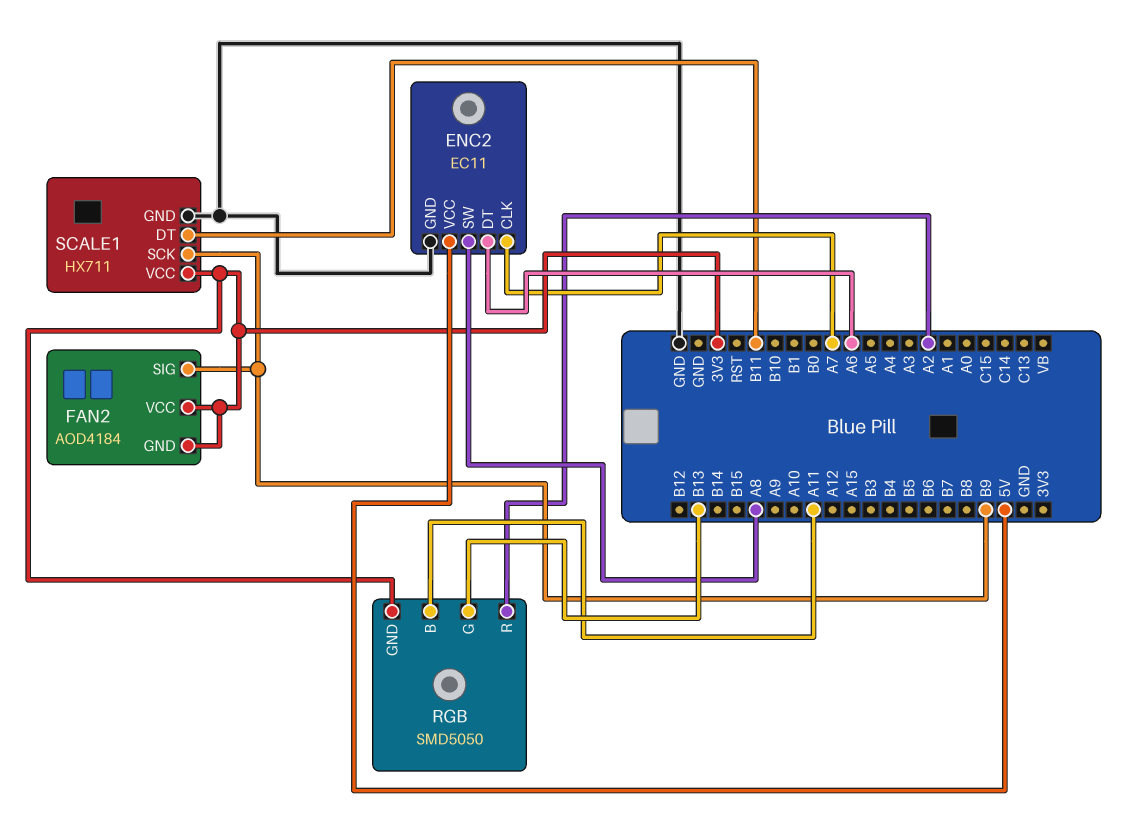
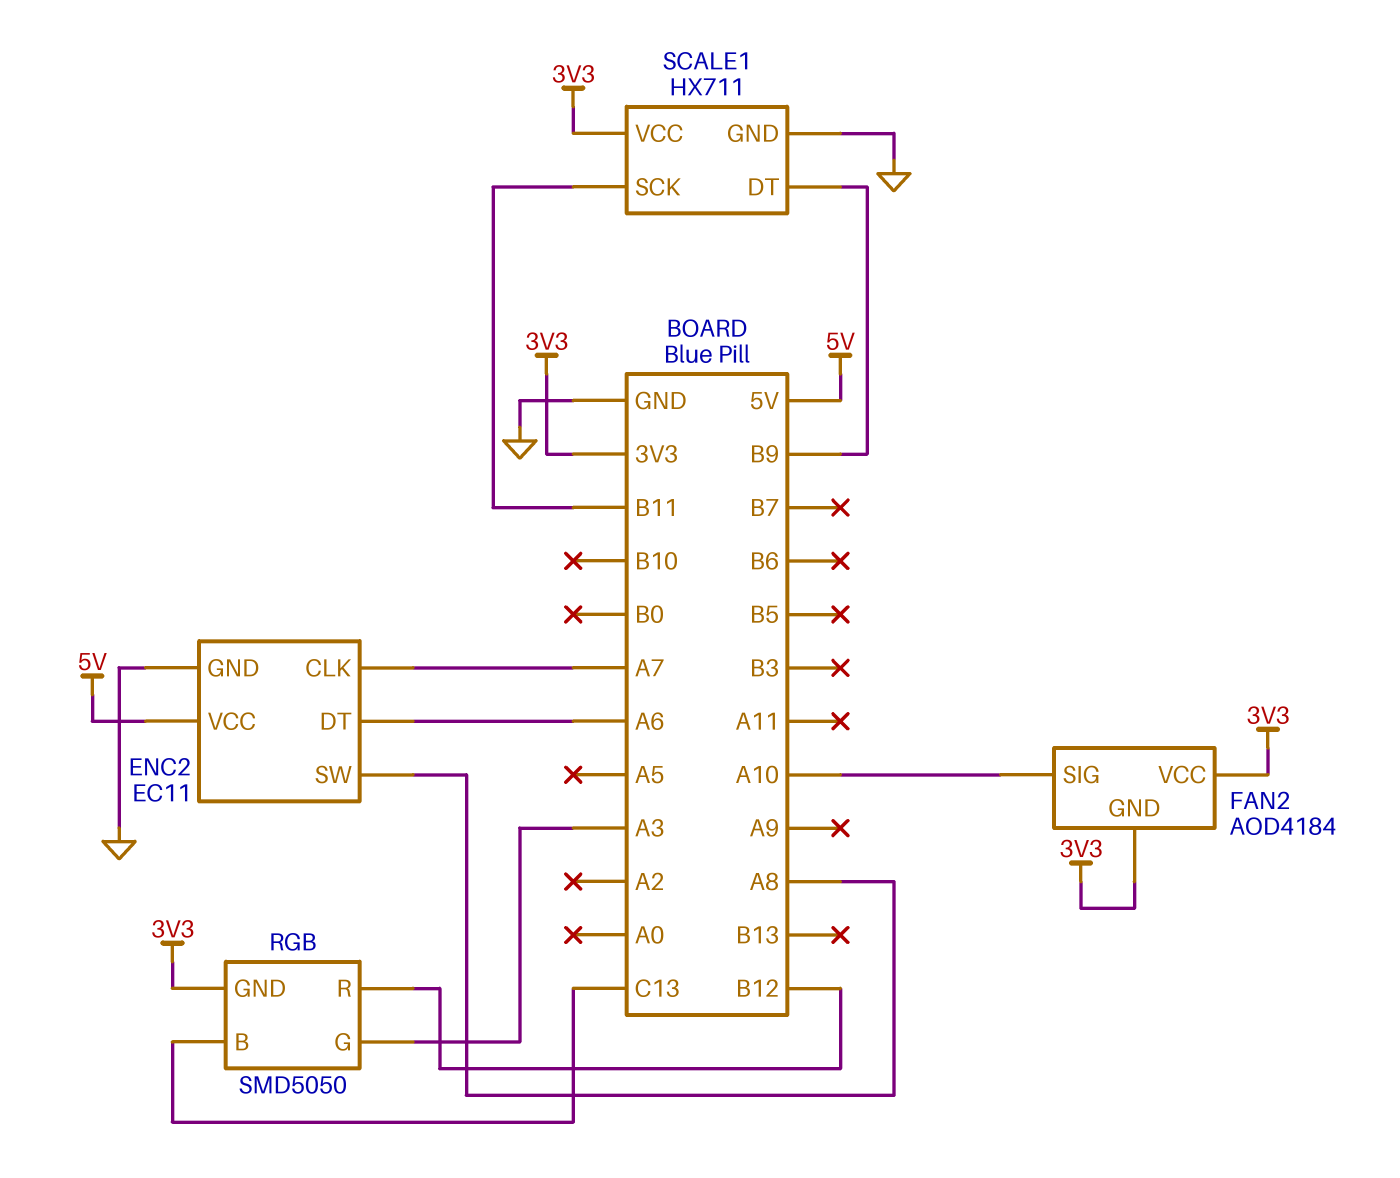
FAN2 pin SIG: B9 -> A10
RGB pin B: A11 -> C13
RGB pin G: B13 -> A3
RGB pin R: A2 -> B12
SCALE1 pin DT: B11 -> B9
SCALE1 pin SCK: B9 -> B11

